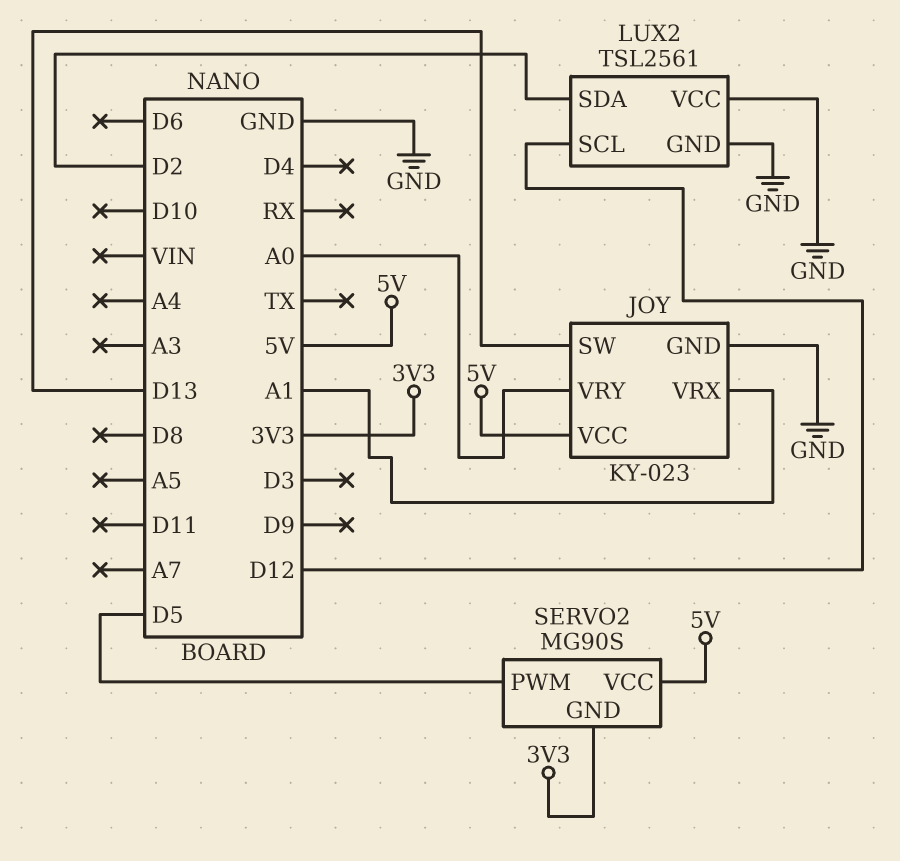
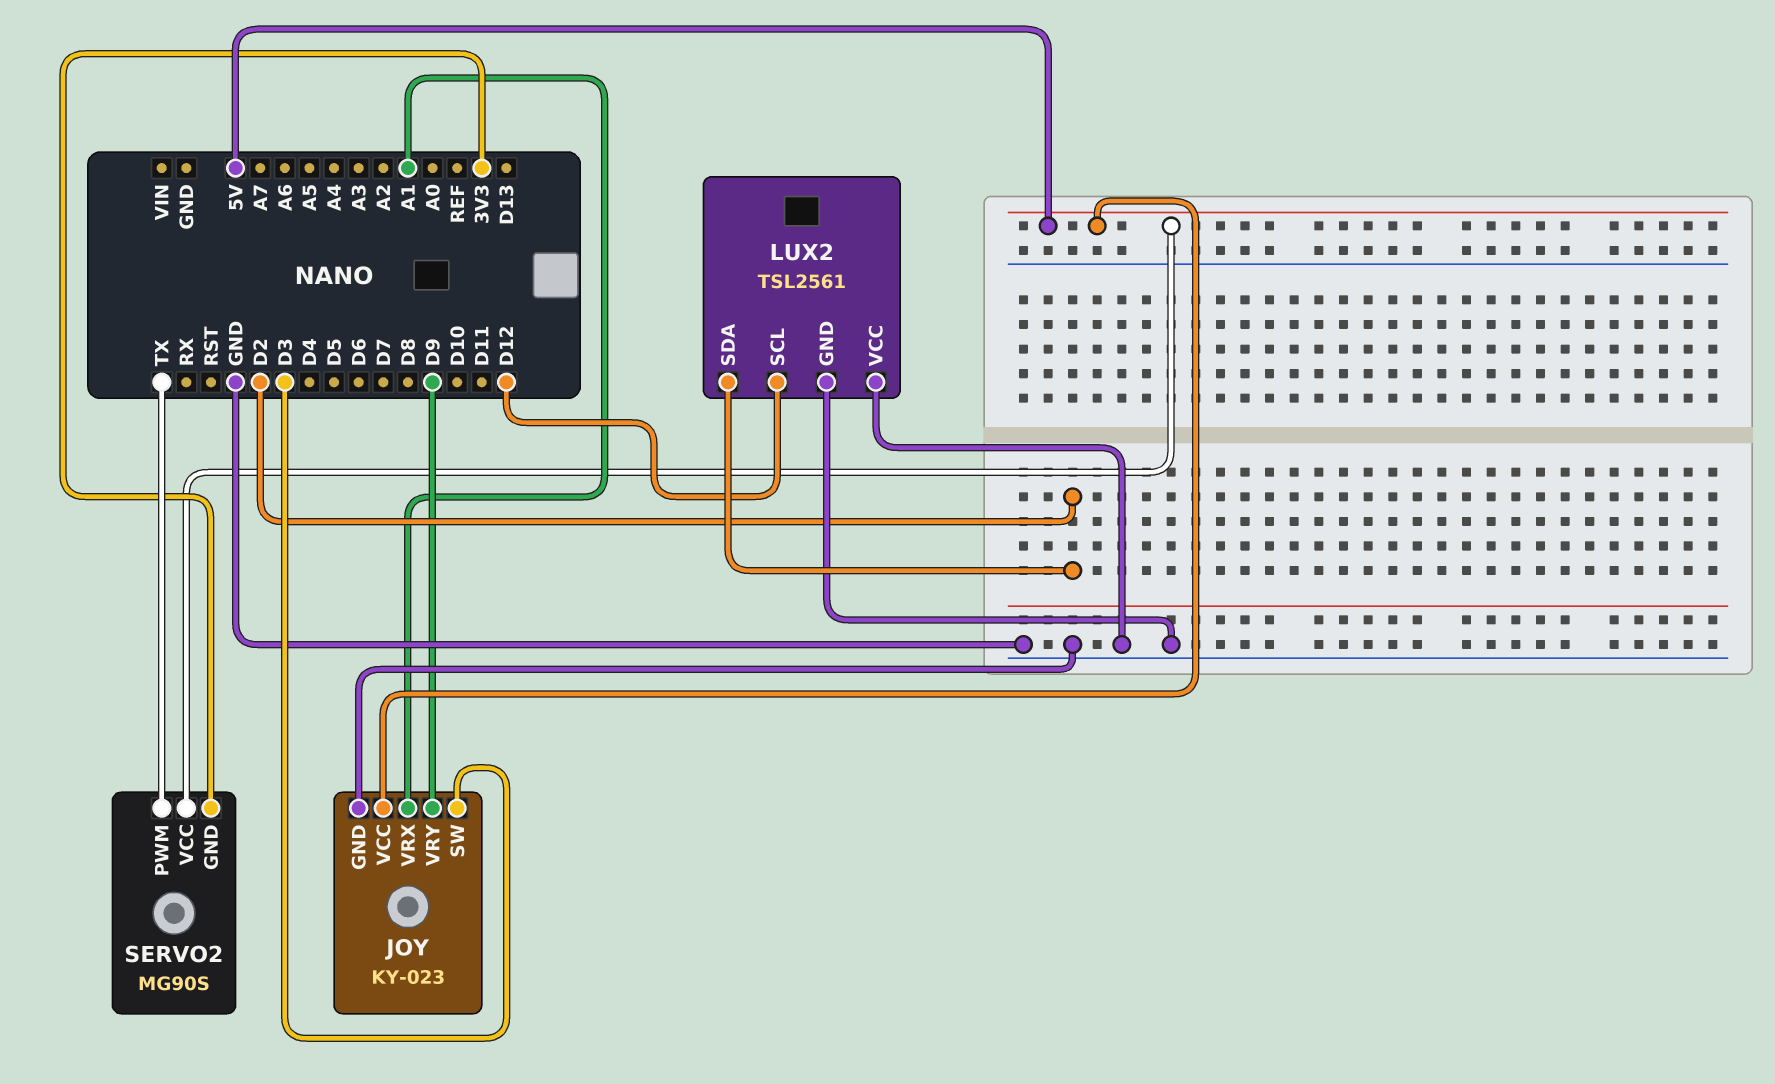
JOY pin SW: D13 -> D3
JOY pin VRY: A0 -> D9
SERVO2 pin PWM: D5 -> TX

